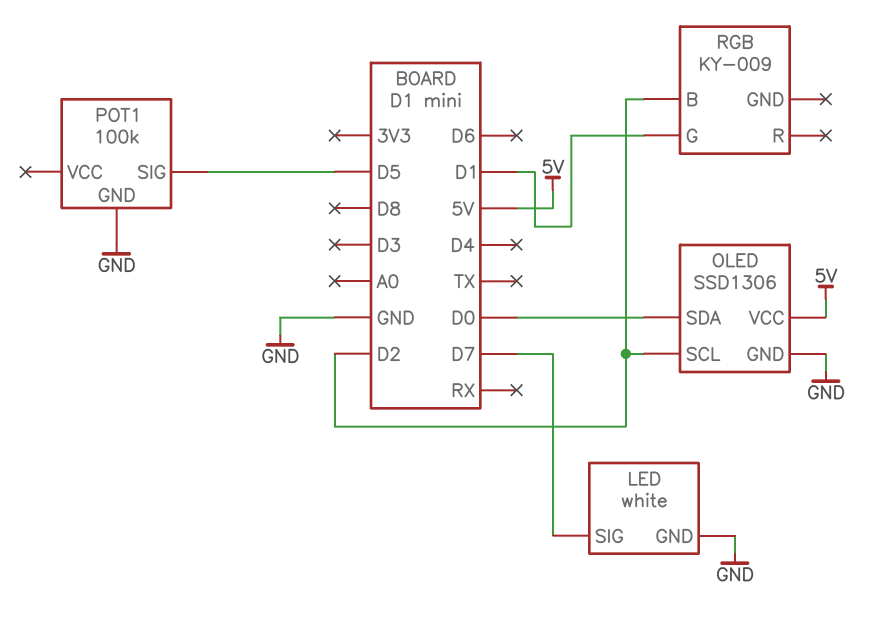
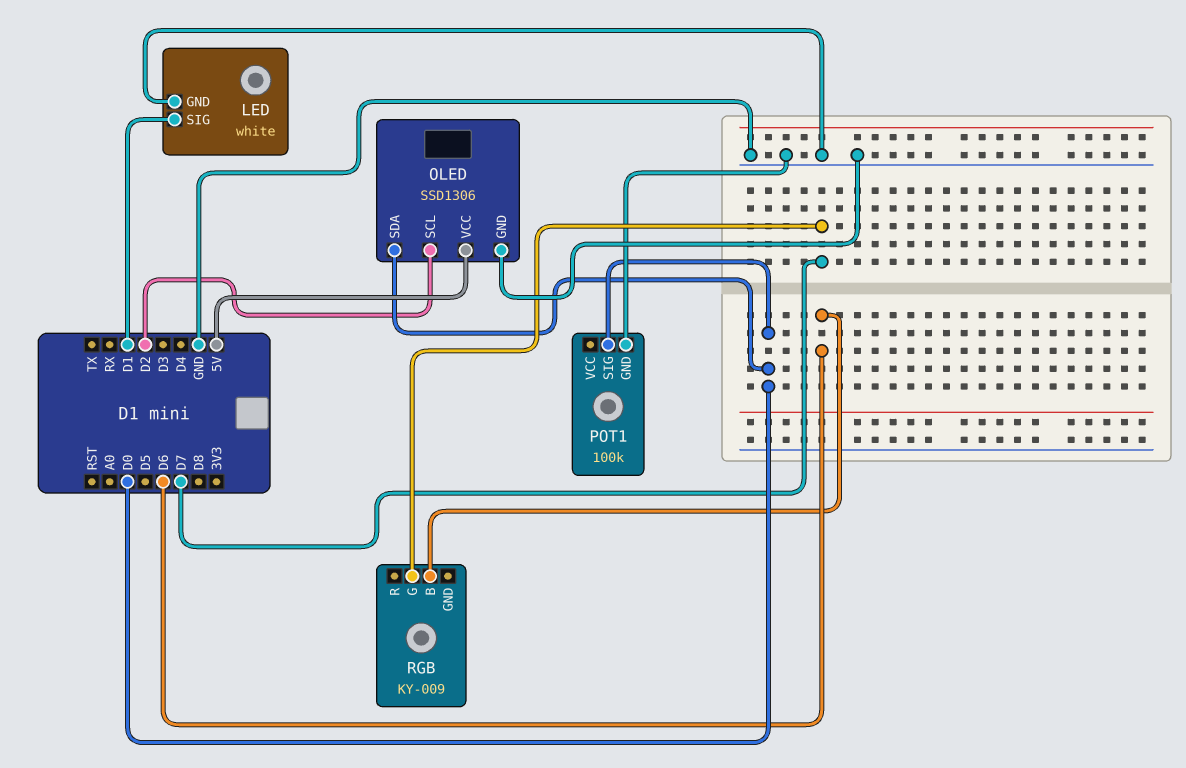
LED pin SIG: D7 -> D1
POT1 pin SIG: D5 -> D0
RGB pin B: D2 -> D6
RGB pin G: D1 -> D7

